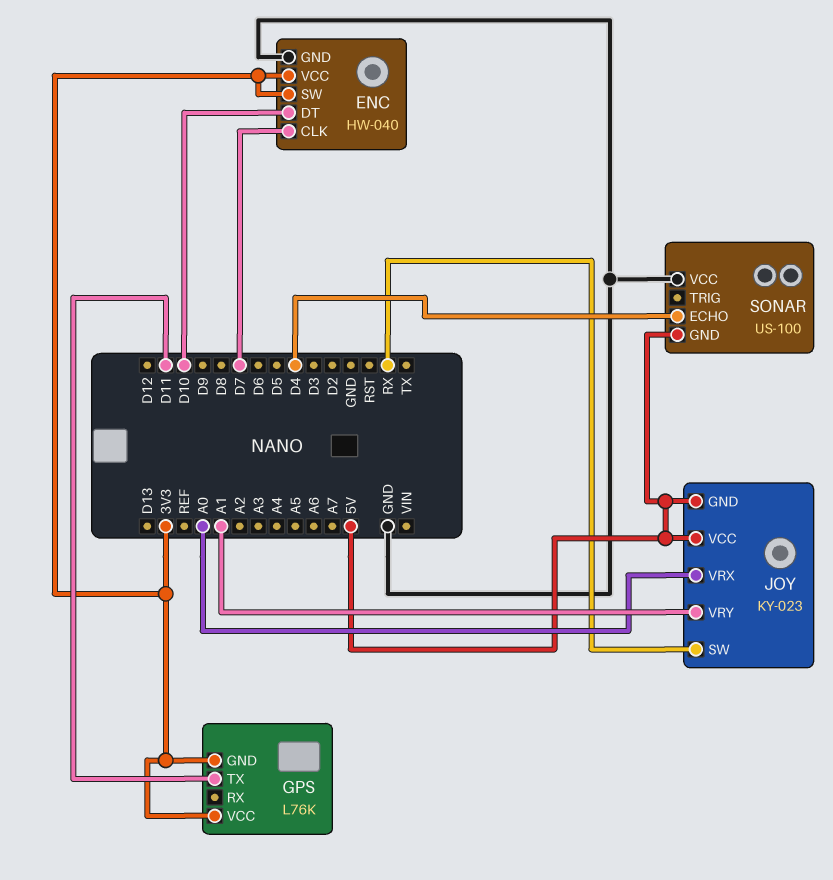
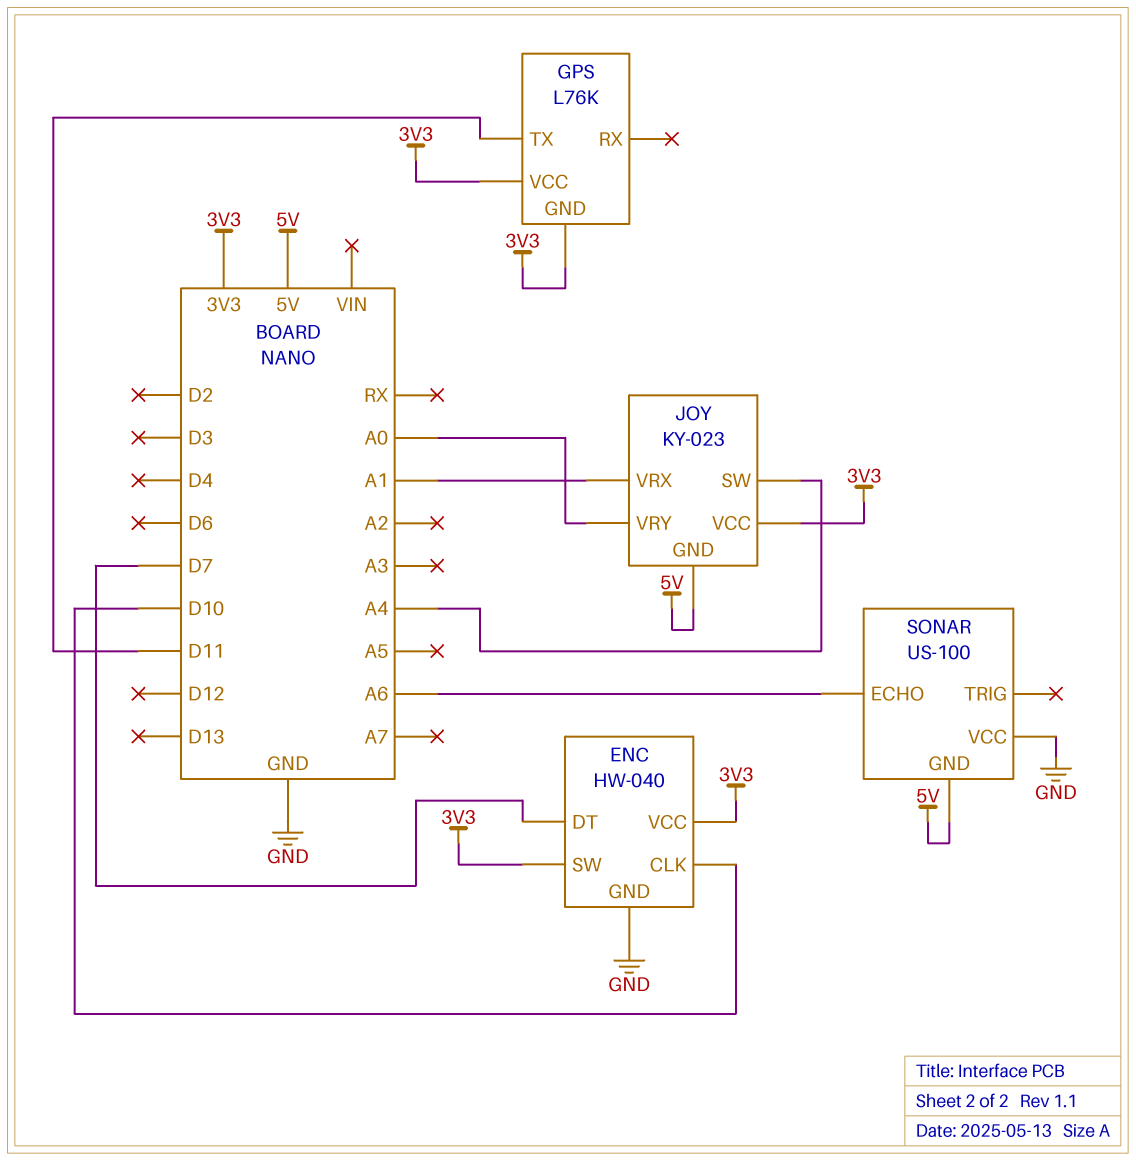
ENC pin CLK: D7 -> D10
ENC pin DT: D10 -> D7
JOY pin SW: RX -> A4
JOY pin VCC: 5V -> 3V3
JOY pin VRX: A0 -> A1
JOY pin VRY: A1 -> A0
SONAR pin ECHO: D4 -> A6

